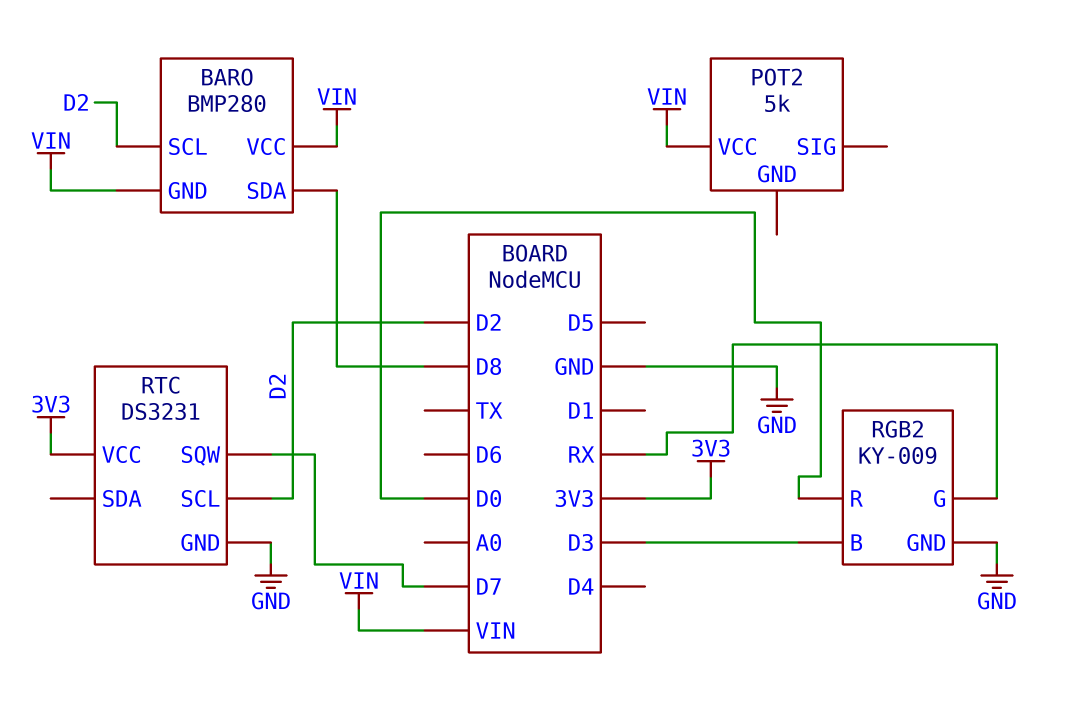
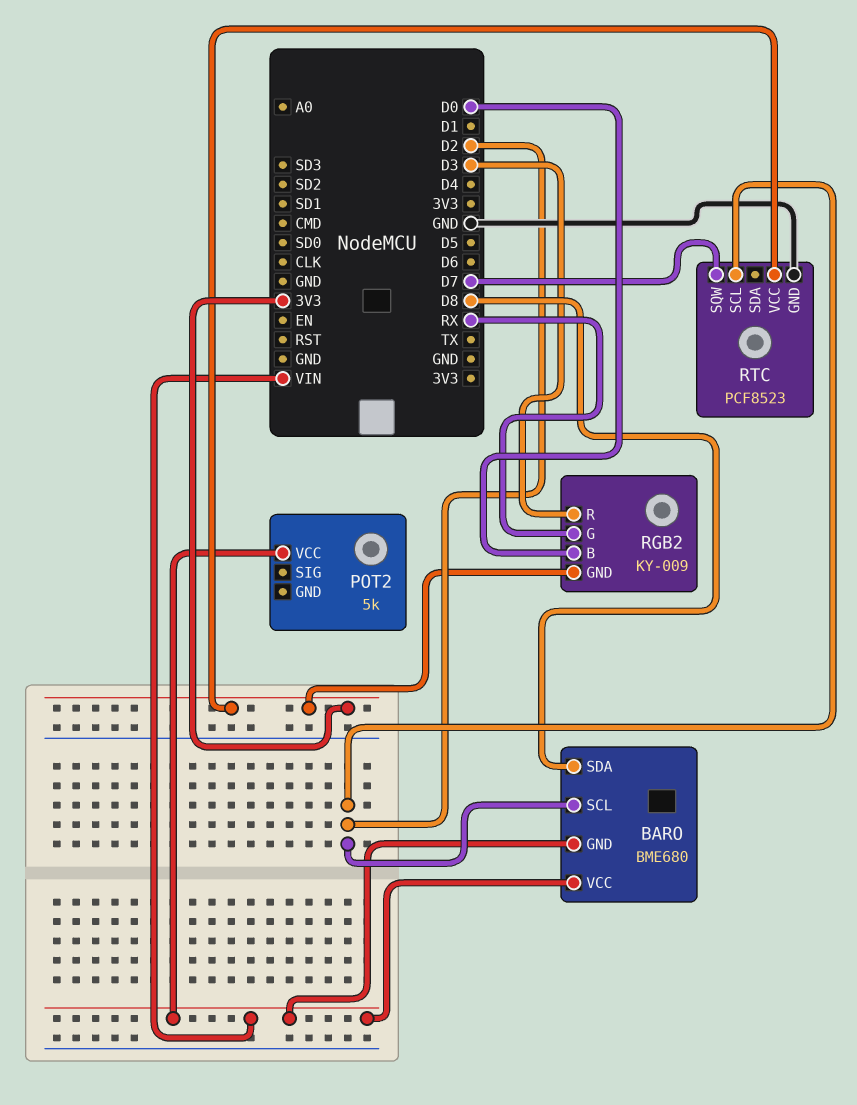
BARO: BMP280 -> BME680
RGB2 pin B: D3 -> D0
RGB2 pin GND: GND -> 3V3
RGB2 pin R: D0 -> D3
RTC: DS3231 -> PCF8523

